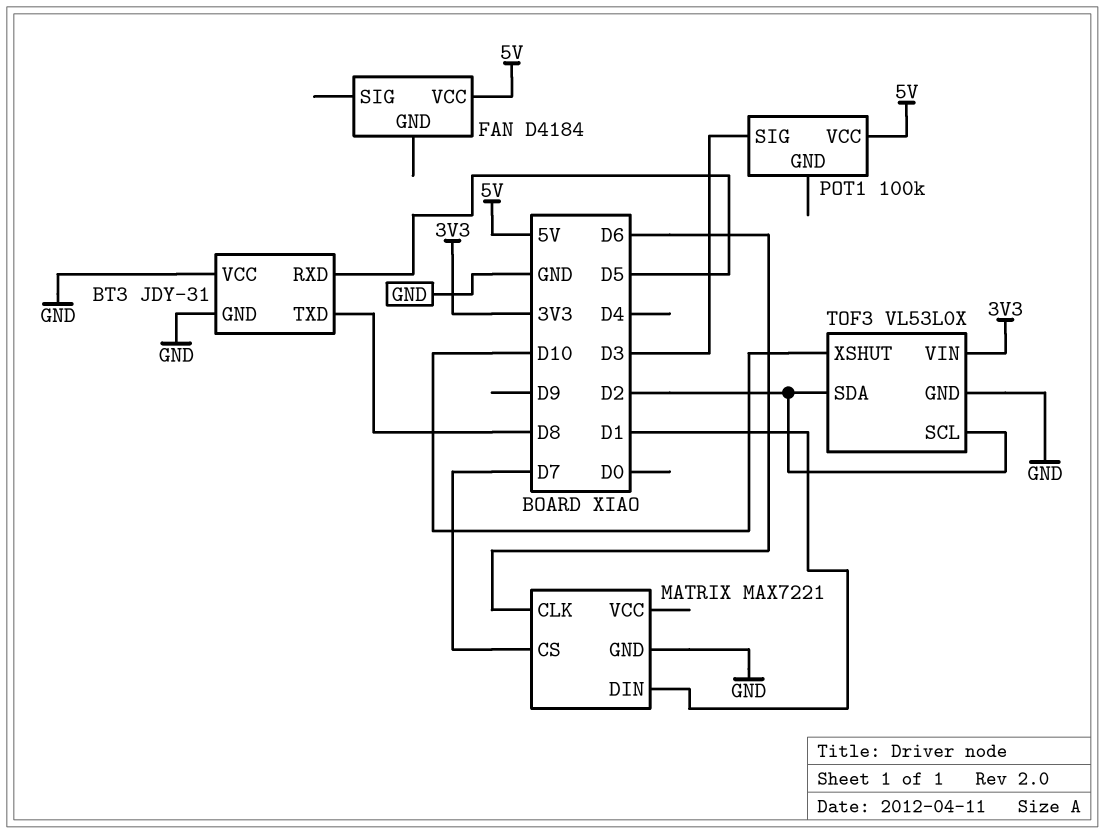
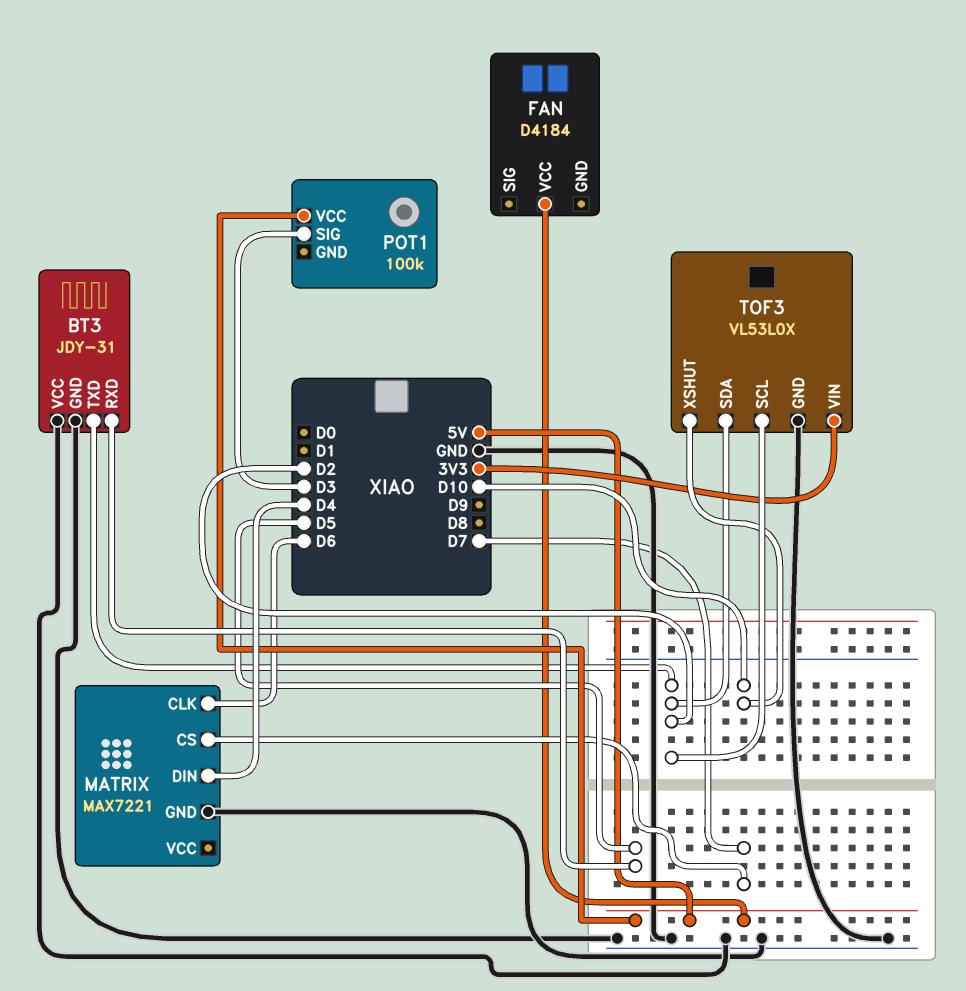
BT3 pin TXD: D8 -> D2
MATRIX pin DIN: D1 -> D4

